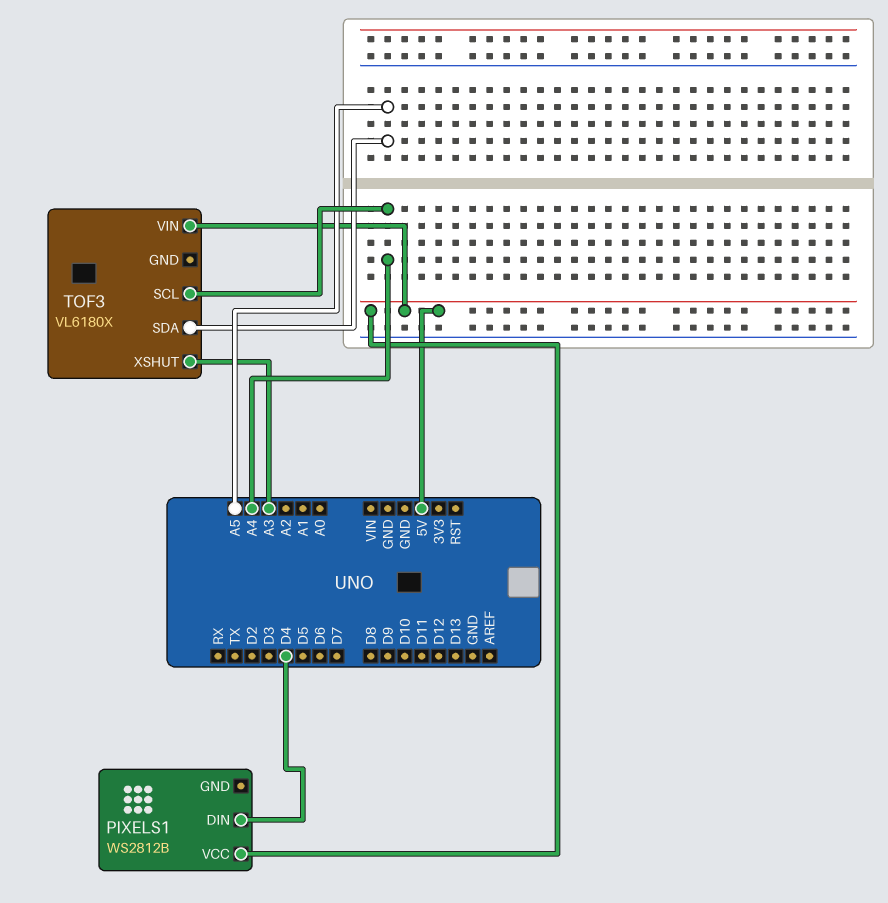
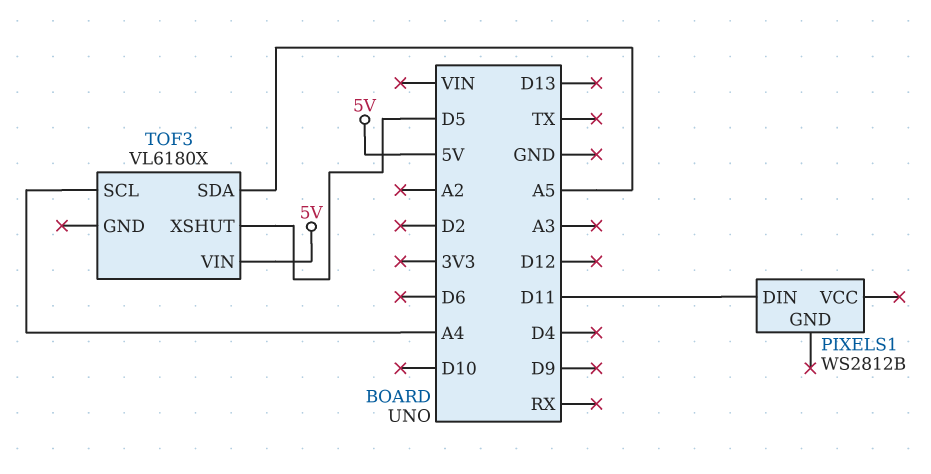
PIXELS1 pin DIN: D4 -> D11
PIXELS1 pin VCC: 5V -> none
TOF3 pin XSHUT: A3 -> D5

